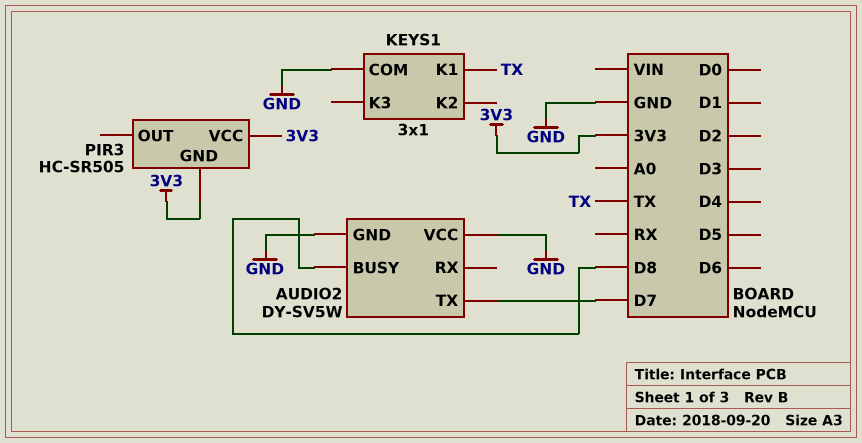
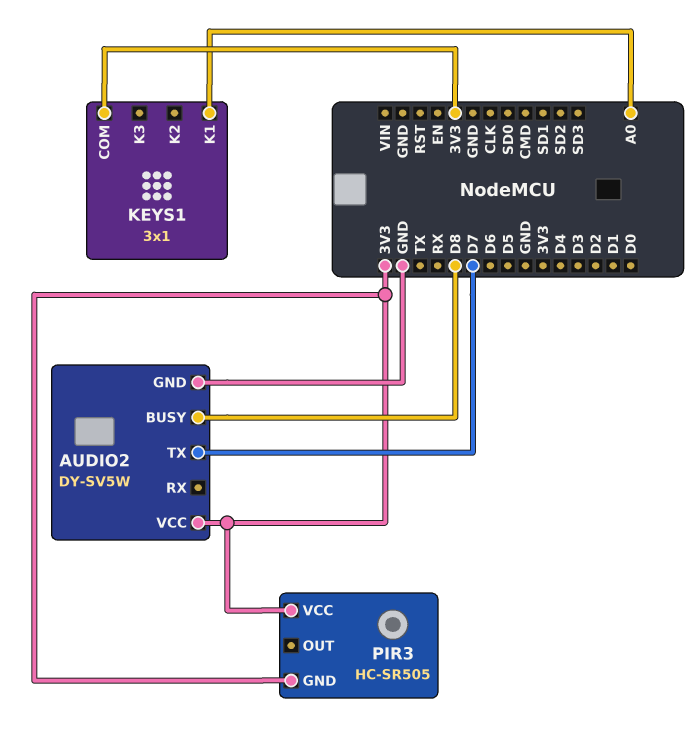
AUDIO2 pin VCC: GND -> 3V3
KEYS1 pin COM: GND -> 3V3
KEYS1 pin K1: TX -> A0

